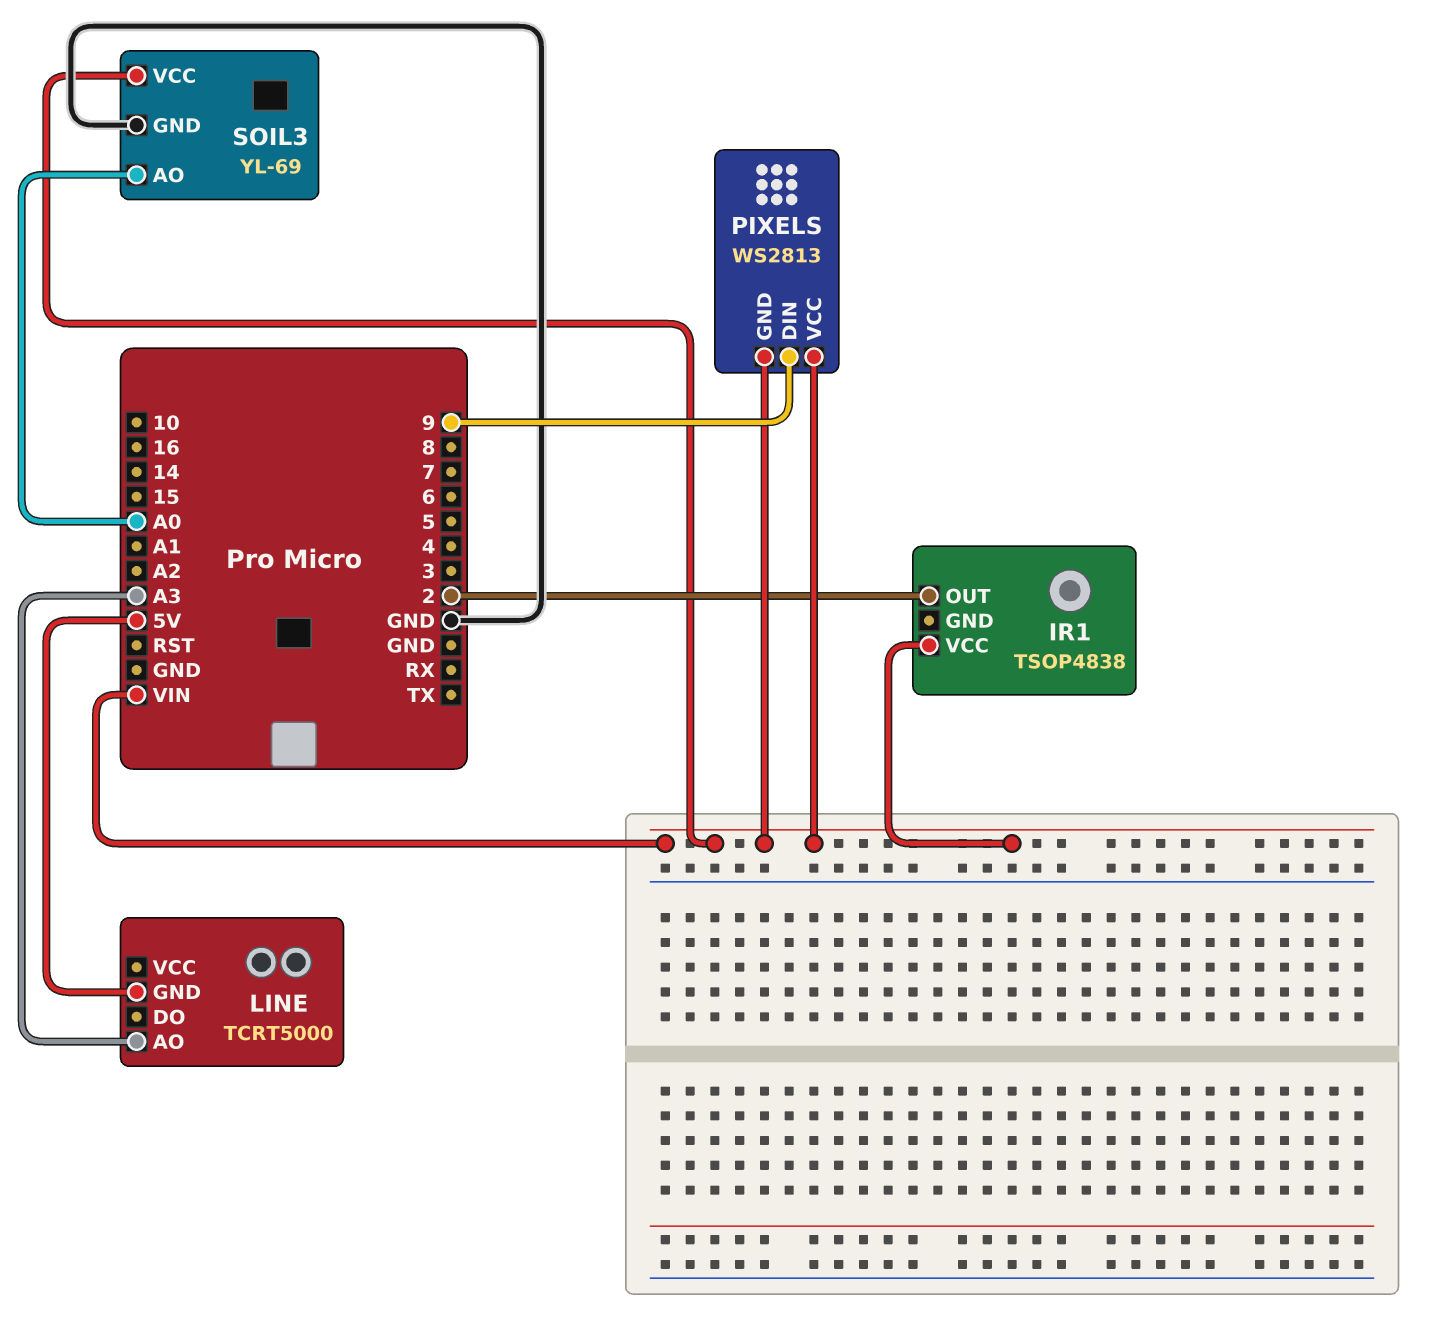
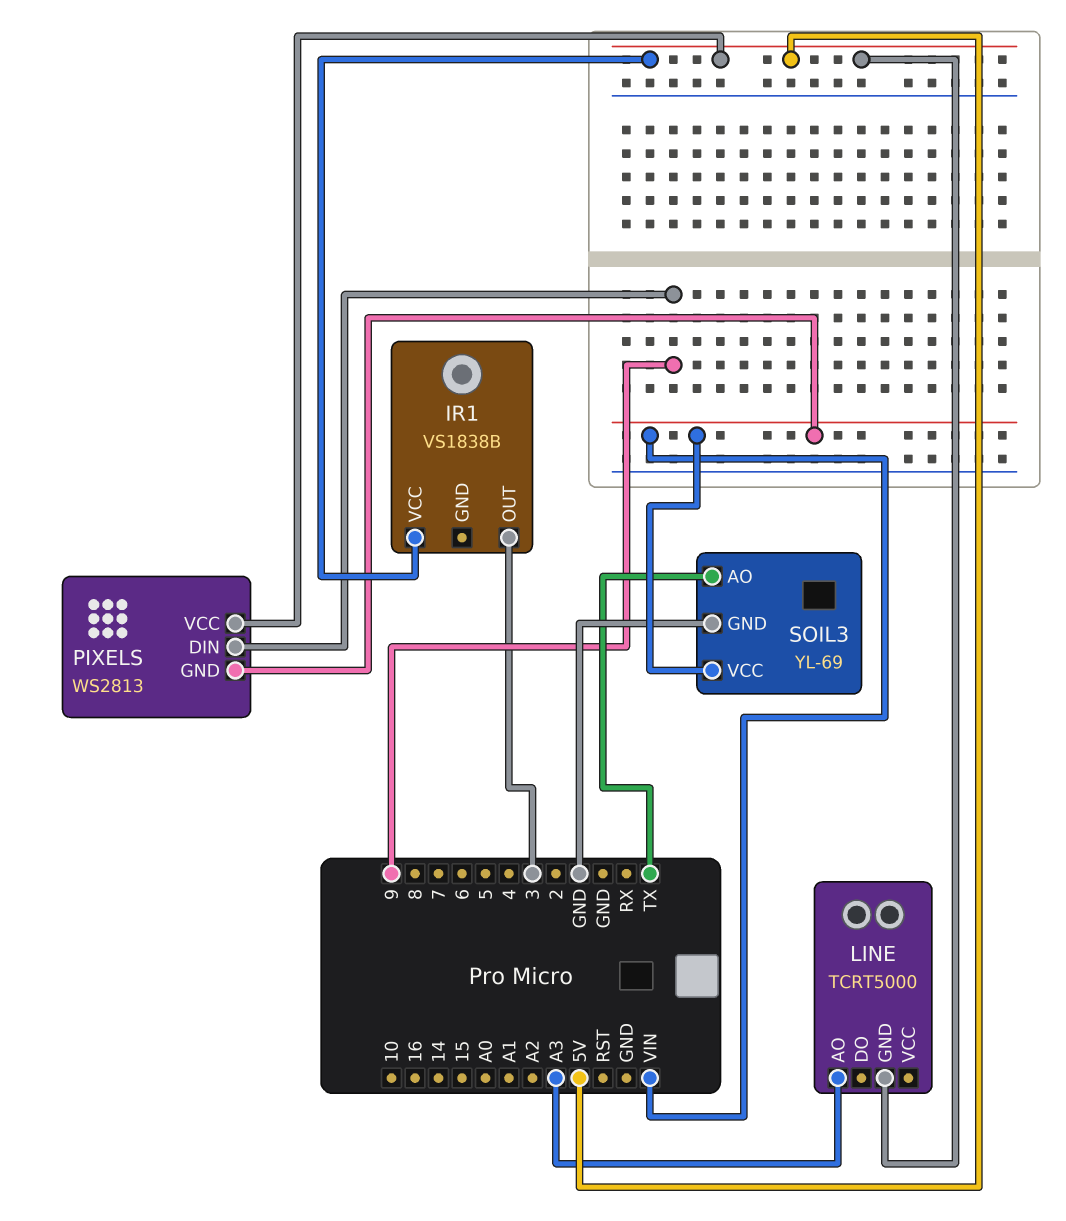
IR1: TSOP4838 -> VS1838B
IR1 pin OUT: 2 -> 3
IR1 pin VCC: VIN -> 5V
PIXELS pin VCC: VIN -> 5V
SOIL3 pin AO: A0 -> TX

